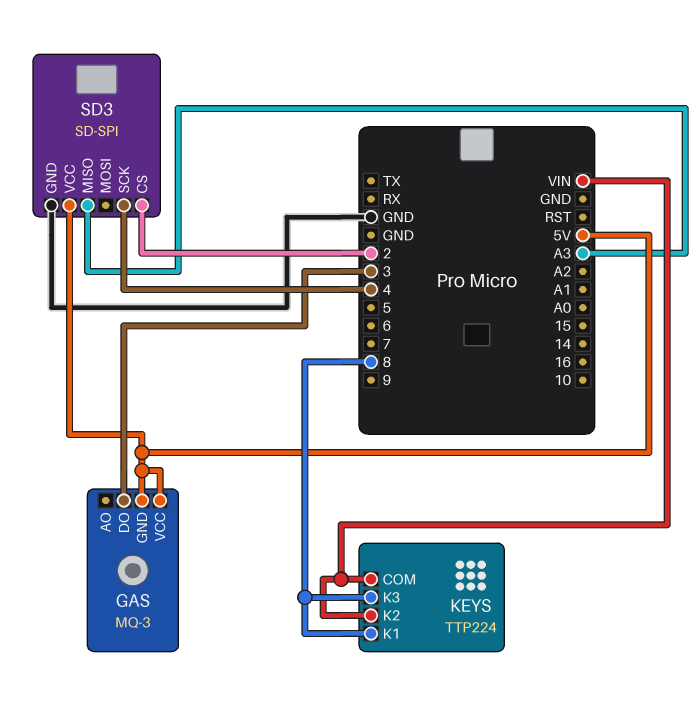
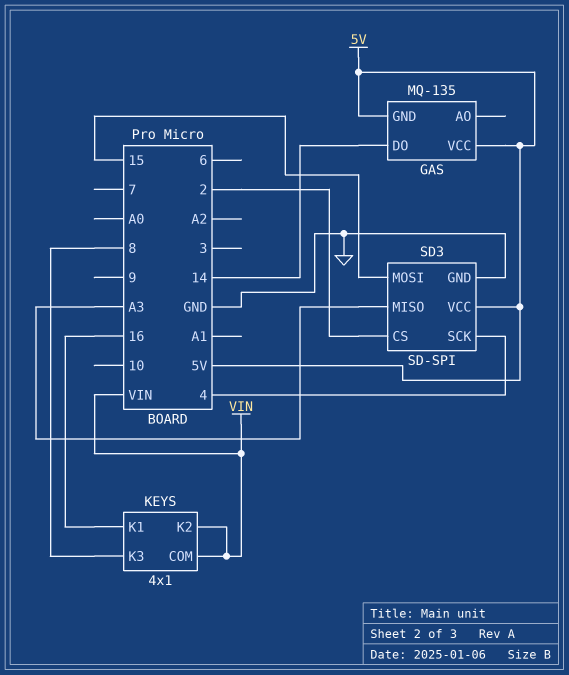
GAS: MQ-3 -> MQ-135
GAS pin DO: 3 -> 14
KEYS: TTP224 -> 4x1
KEYS pin K1: 8 -> 16
SD3 pin MOSI: none -> 15

